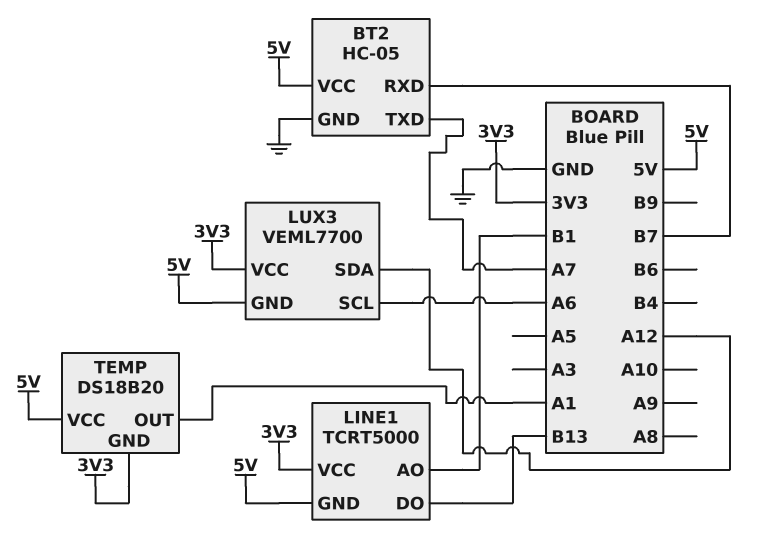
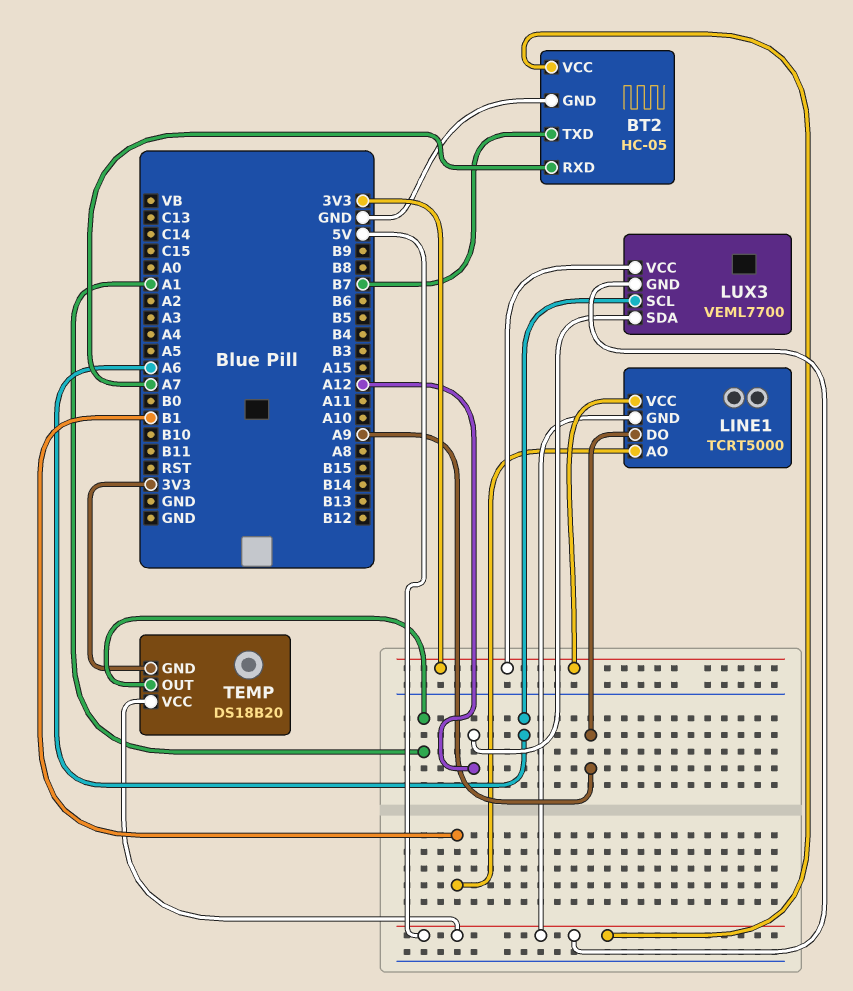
BT2 pin RXD: B7 -> A7
BT2 pin TXD: A7 -> B7
LINE1 pin DO: B13 -> A9

